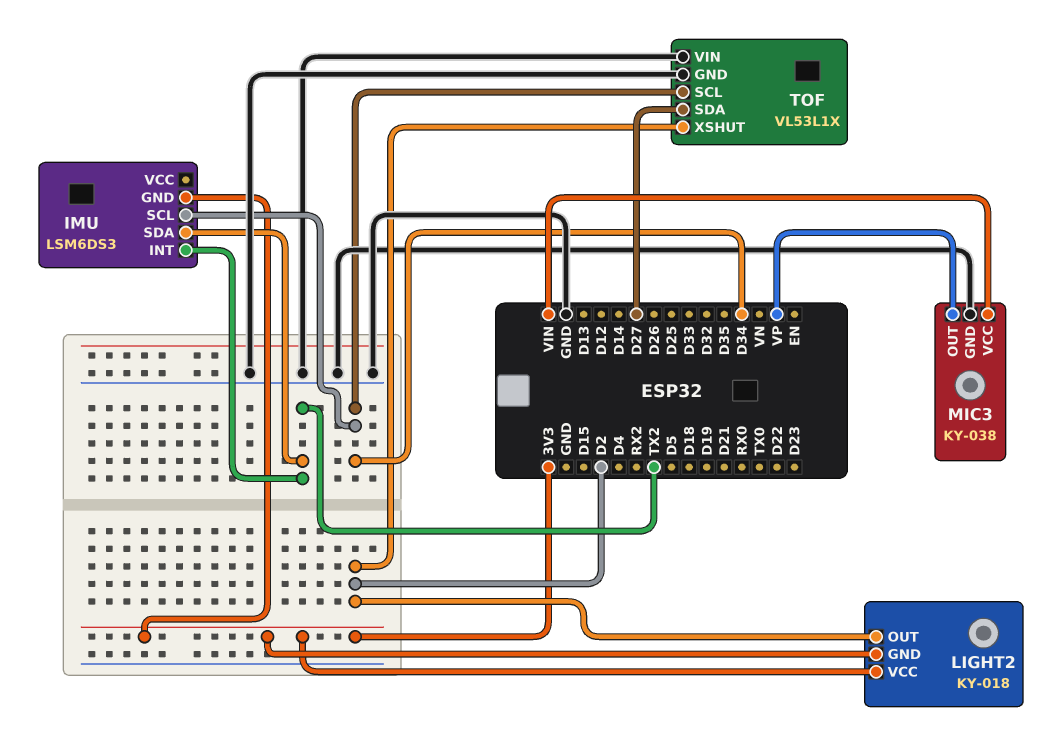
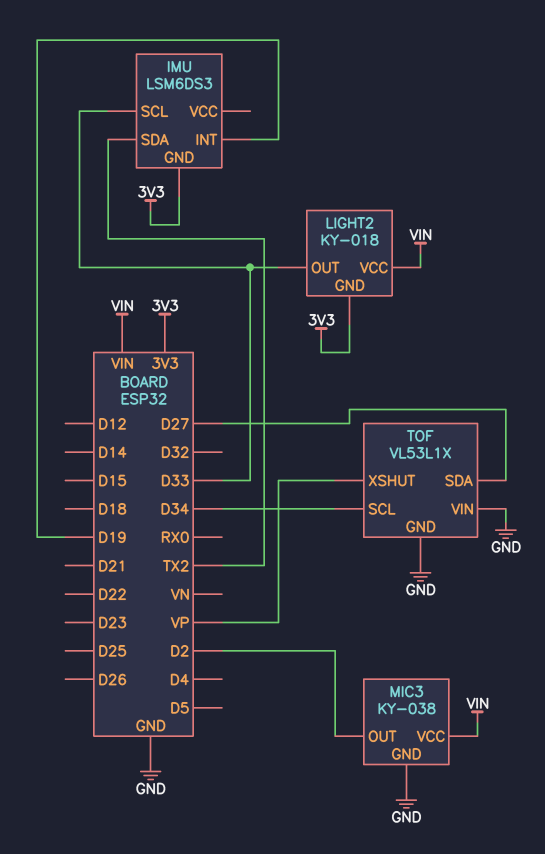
IMU pin INT: TX2 -> D19
IMU pin SCL: D34 -> D33
LIGHT2 pin OUT: D2 -> D33
LIGHT2 pin VCC: 3V3 -> VIN
MIC3 pin OUT: VP -> D2
TOF pin XSHUT: D2 -> VP

